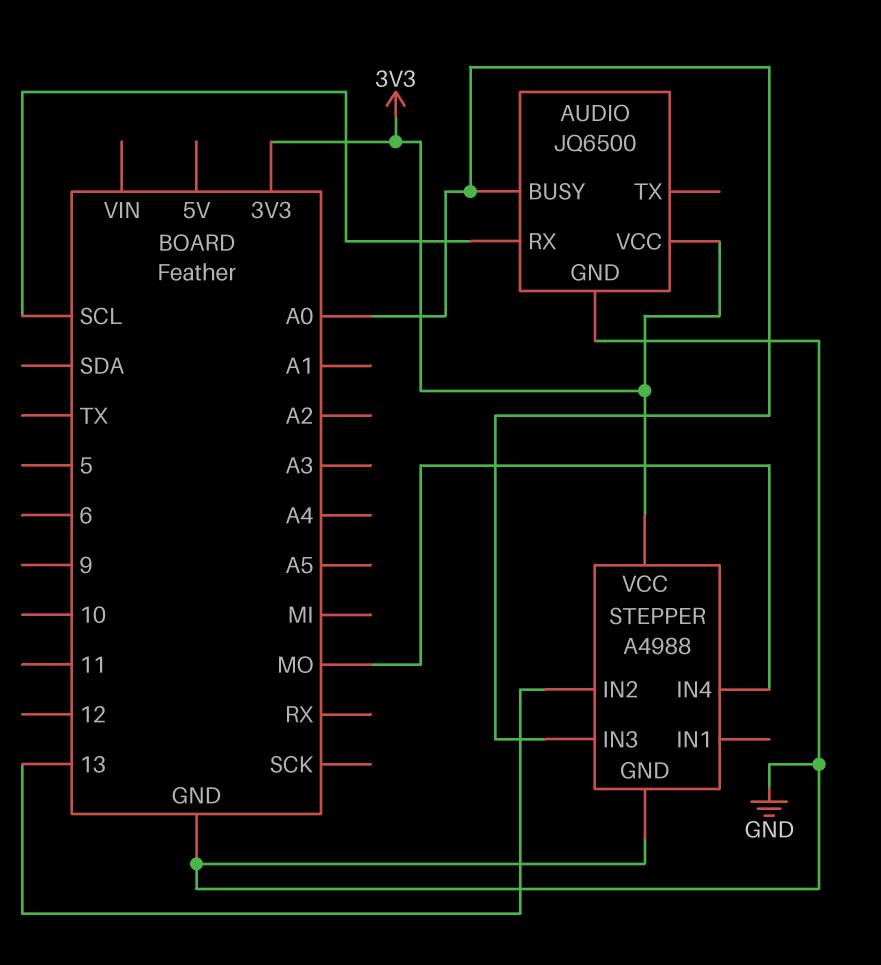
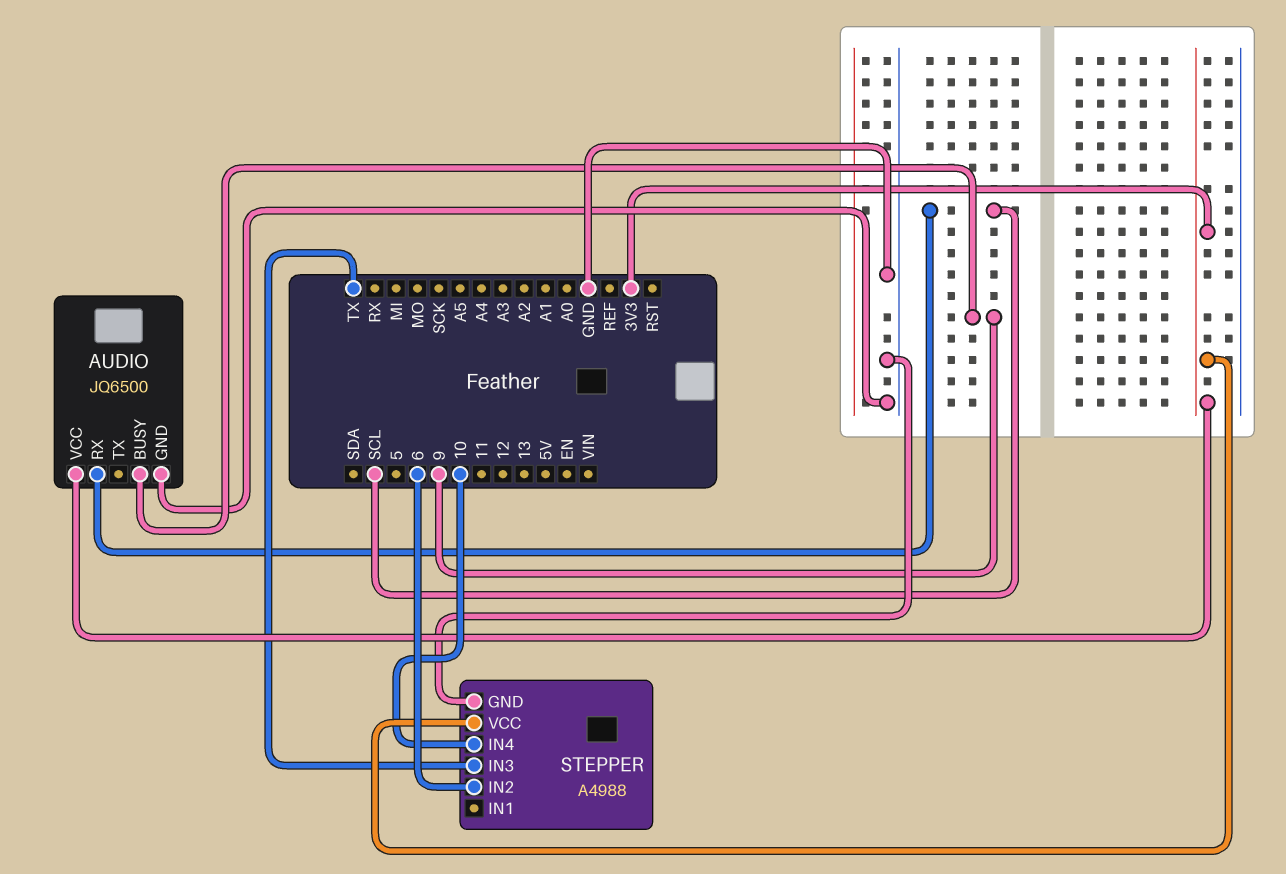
AUDIO pin BUSY: A0 -> 9
STEPPER pin IN2: 13 -> 6
STEPPER pin IN3: A0 -> TX
STEPPER pin IN4: MO -> 10

